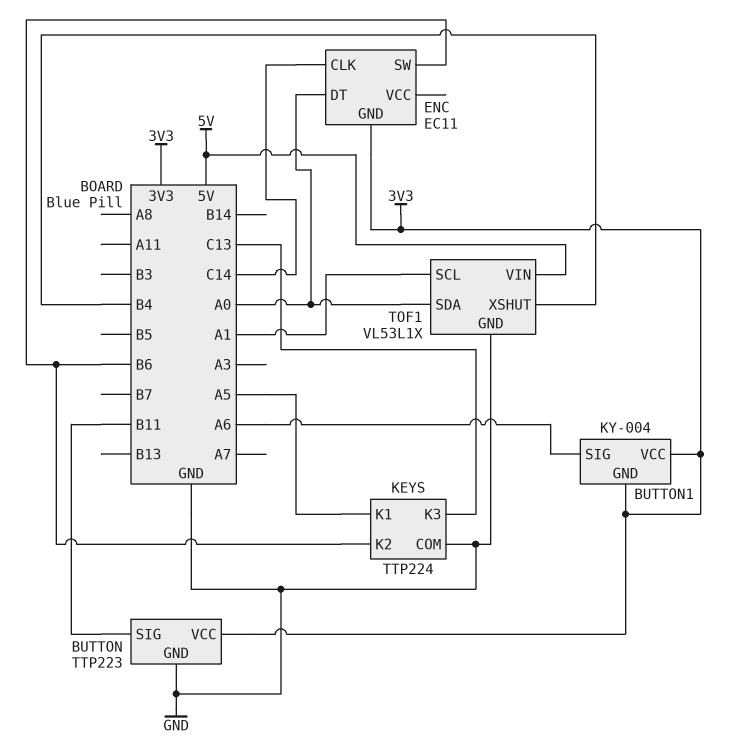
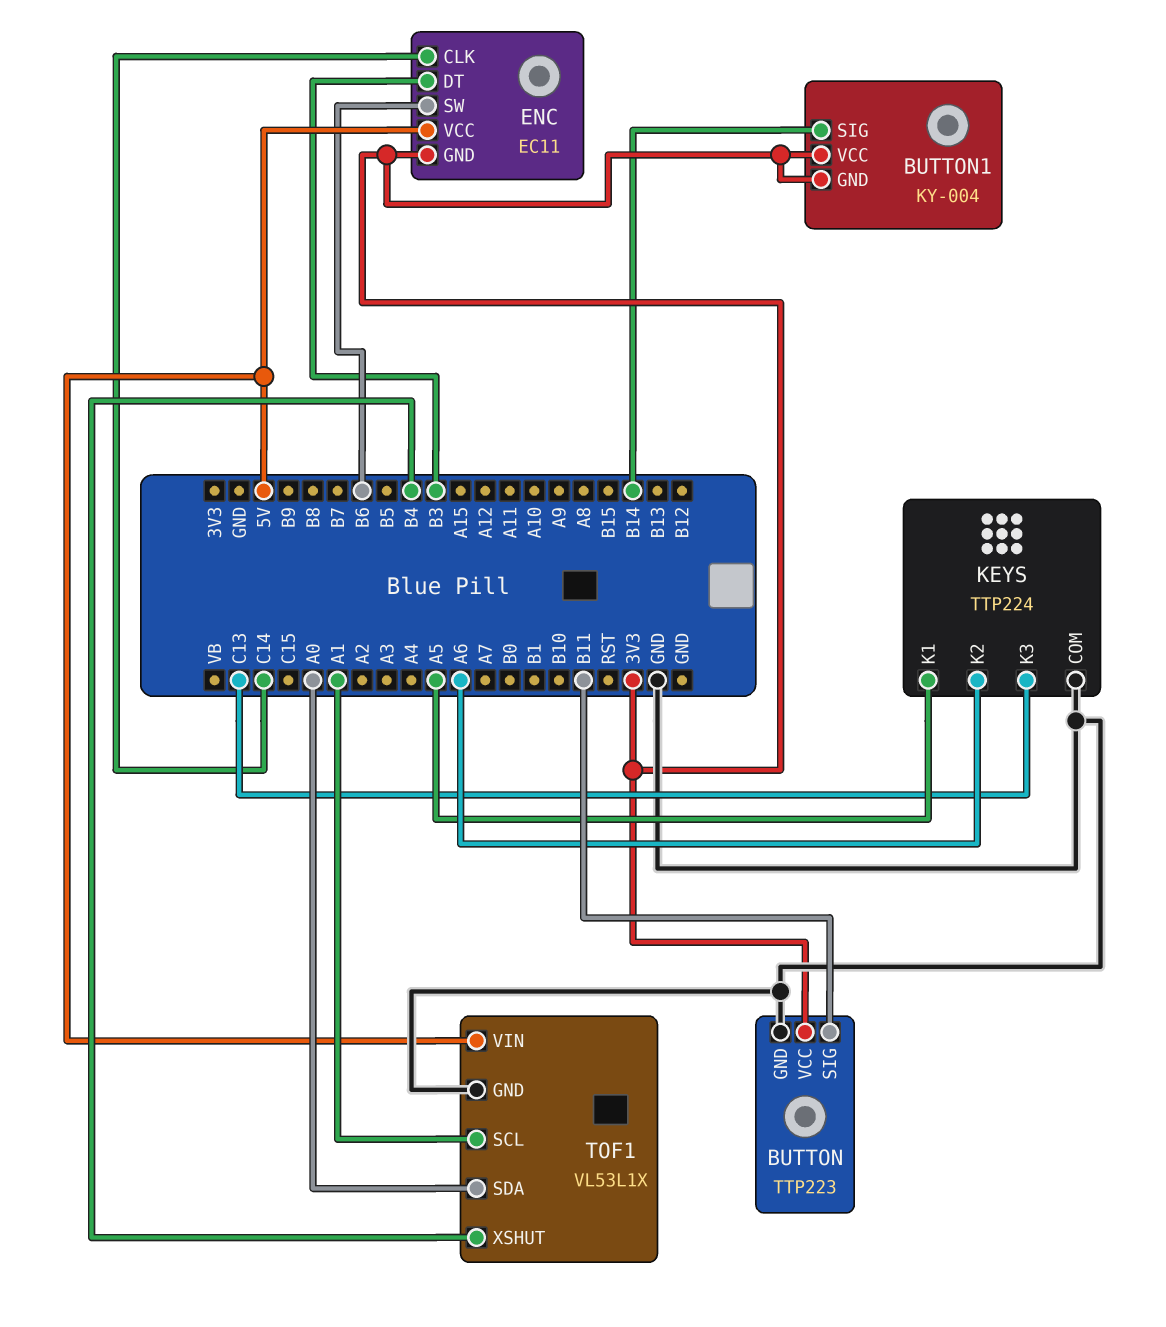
BUTTON1 pin SIG: A6 -> B14
ENC pin DT: A0 -> B3
ENC pin VCC: none -> 5V
KEYS pin K2: B6 -> A6

